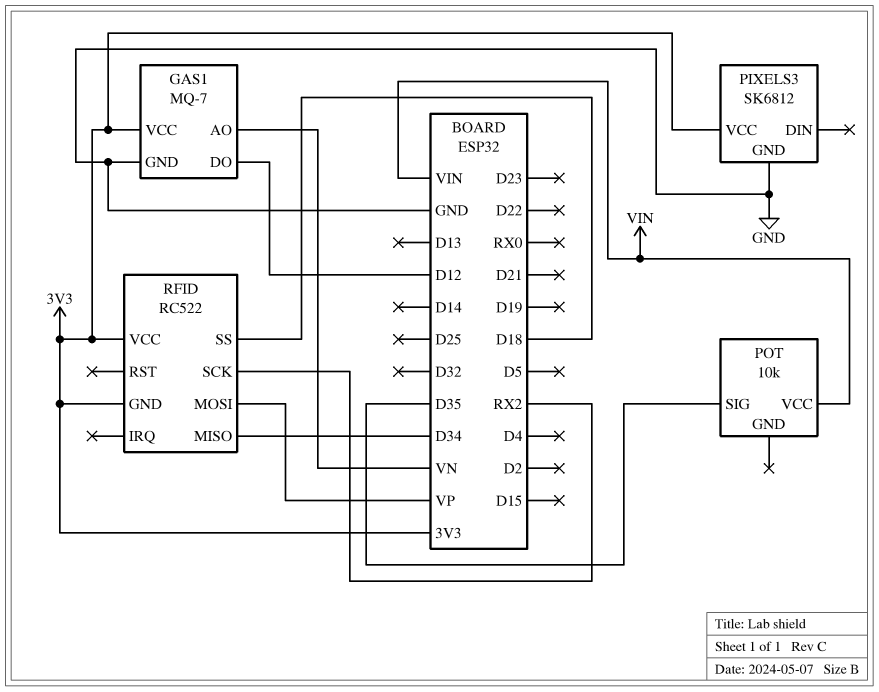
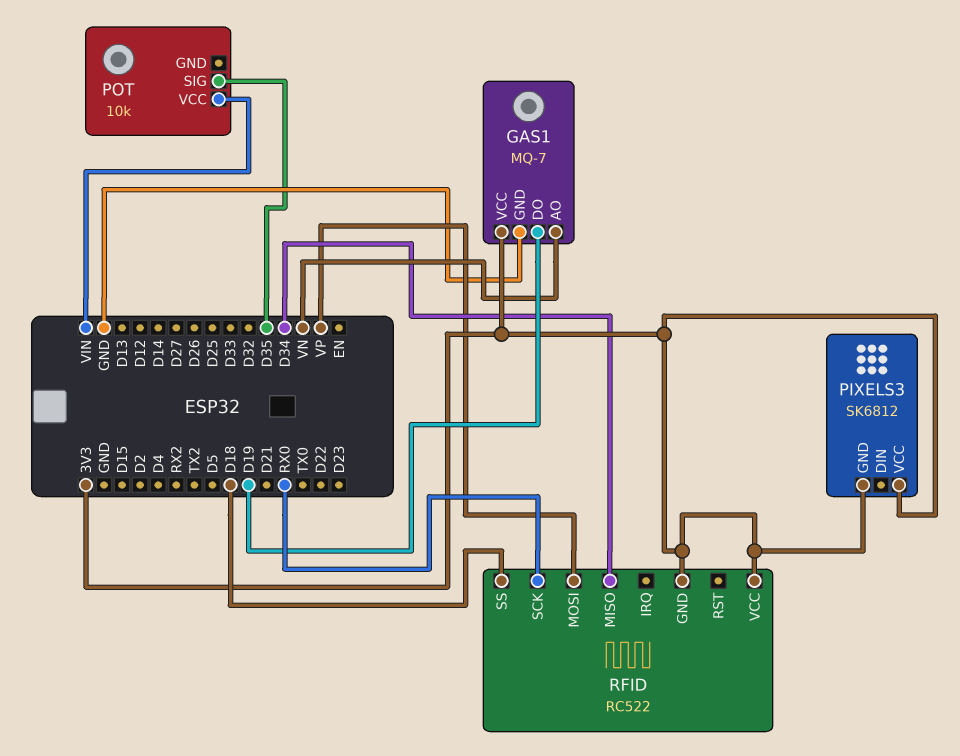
GAS1 pin DO: D12 -> D19
PIXELS3 pin GND: GND -> 3V3
RFID pin SCK: RX2 -> RX0

